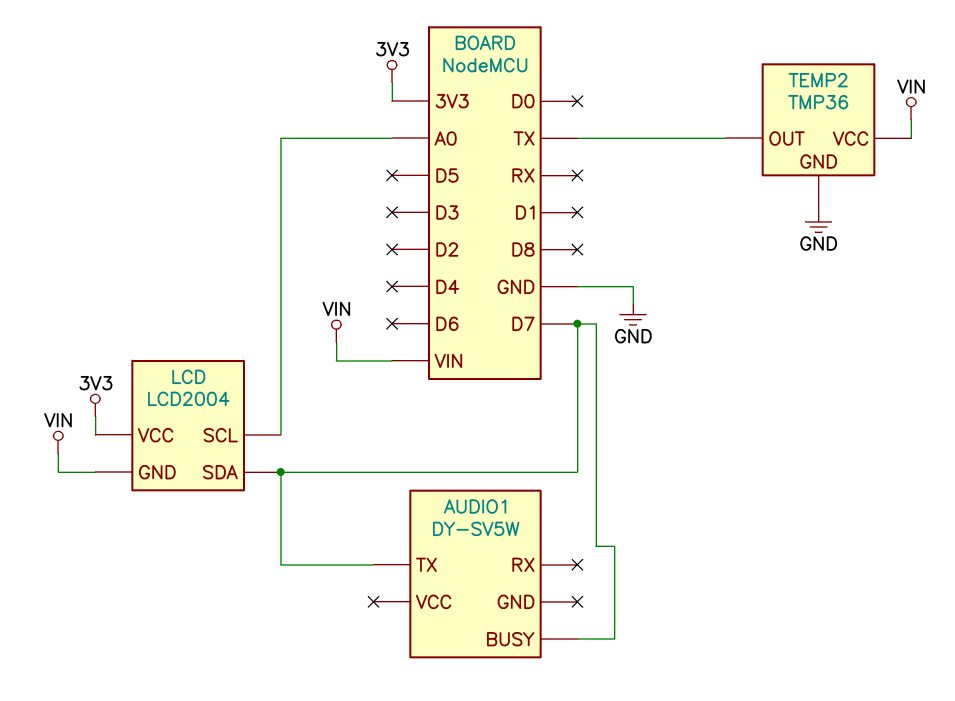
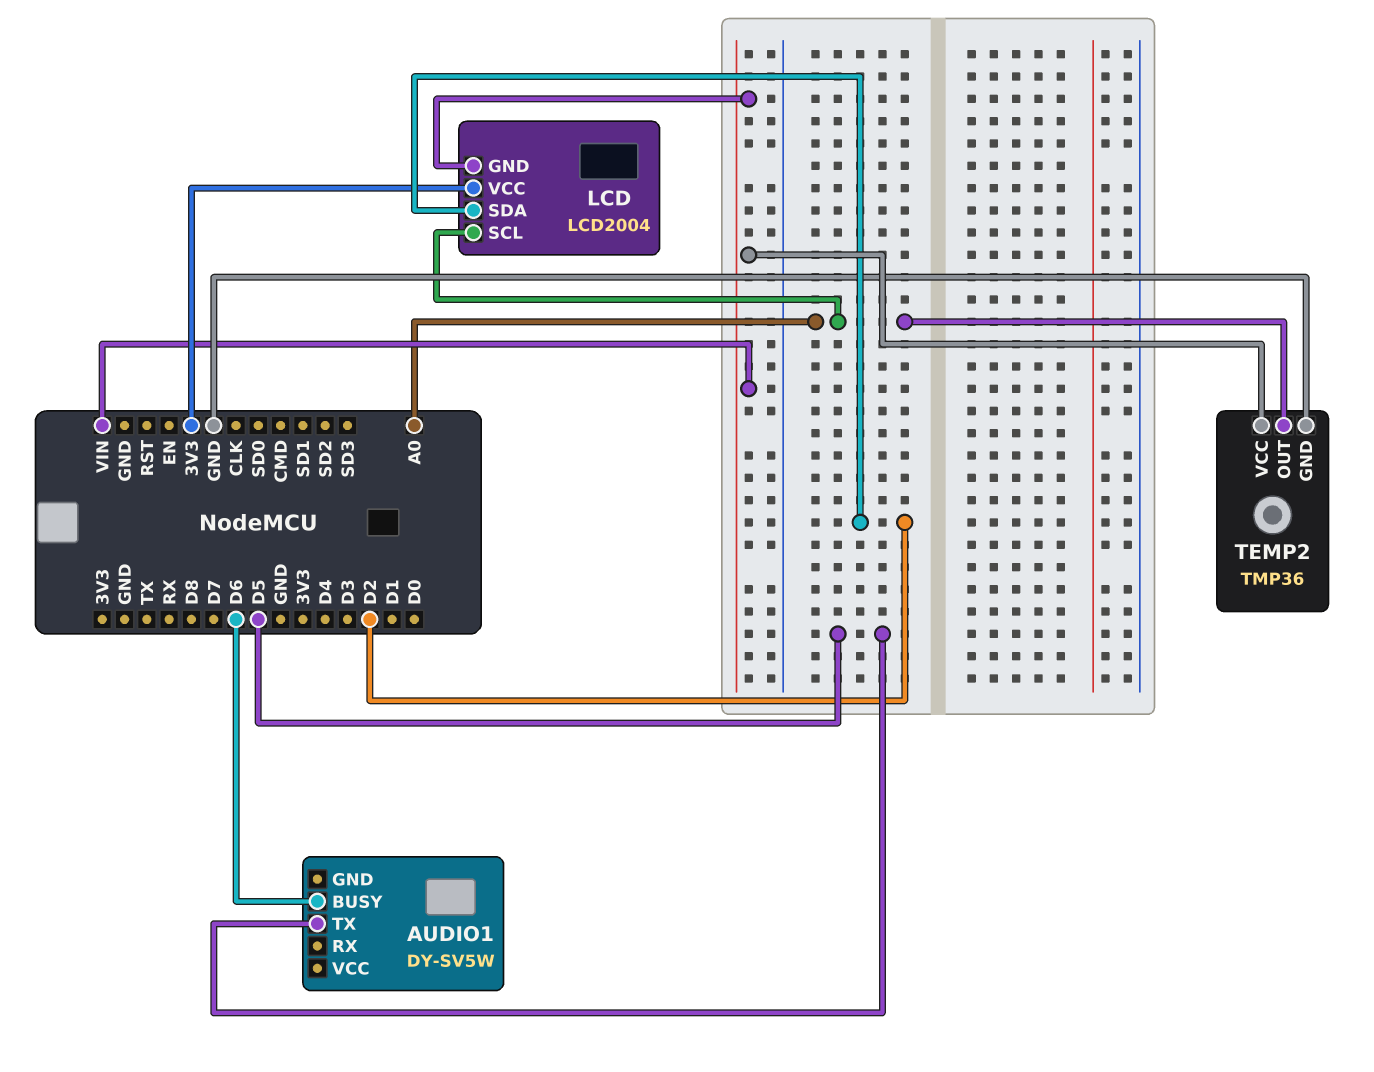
AUDIO1 pin BUSY: D7 -> D6
AUDIO1 pin TX: D7 -> D5
LCD pin SDA: D7 -> D2
TEMP2 pin OUT: TX -> A0

